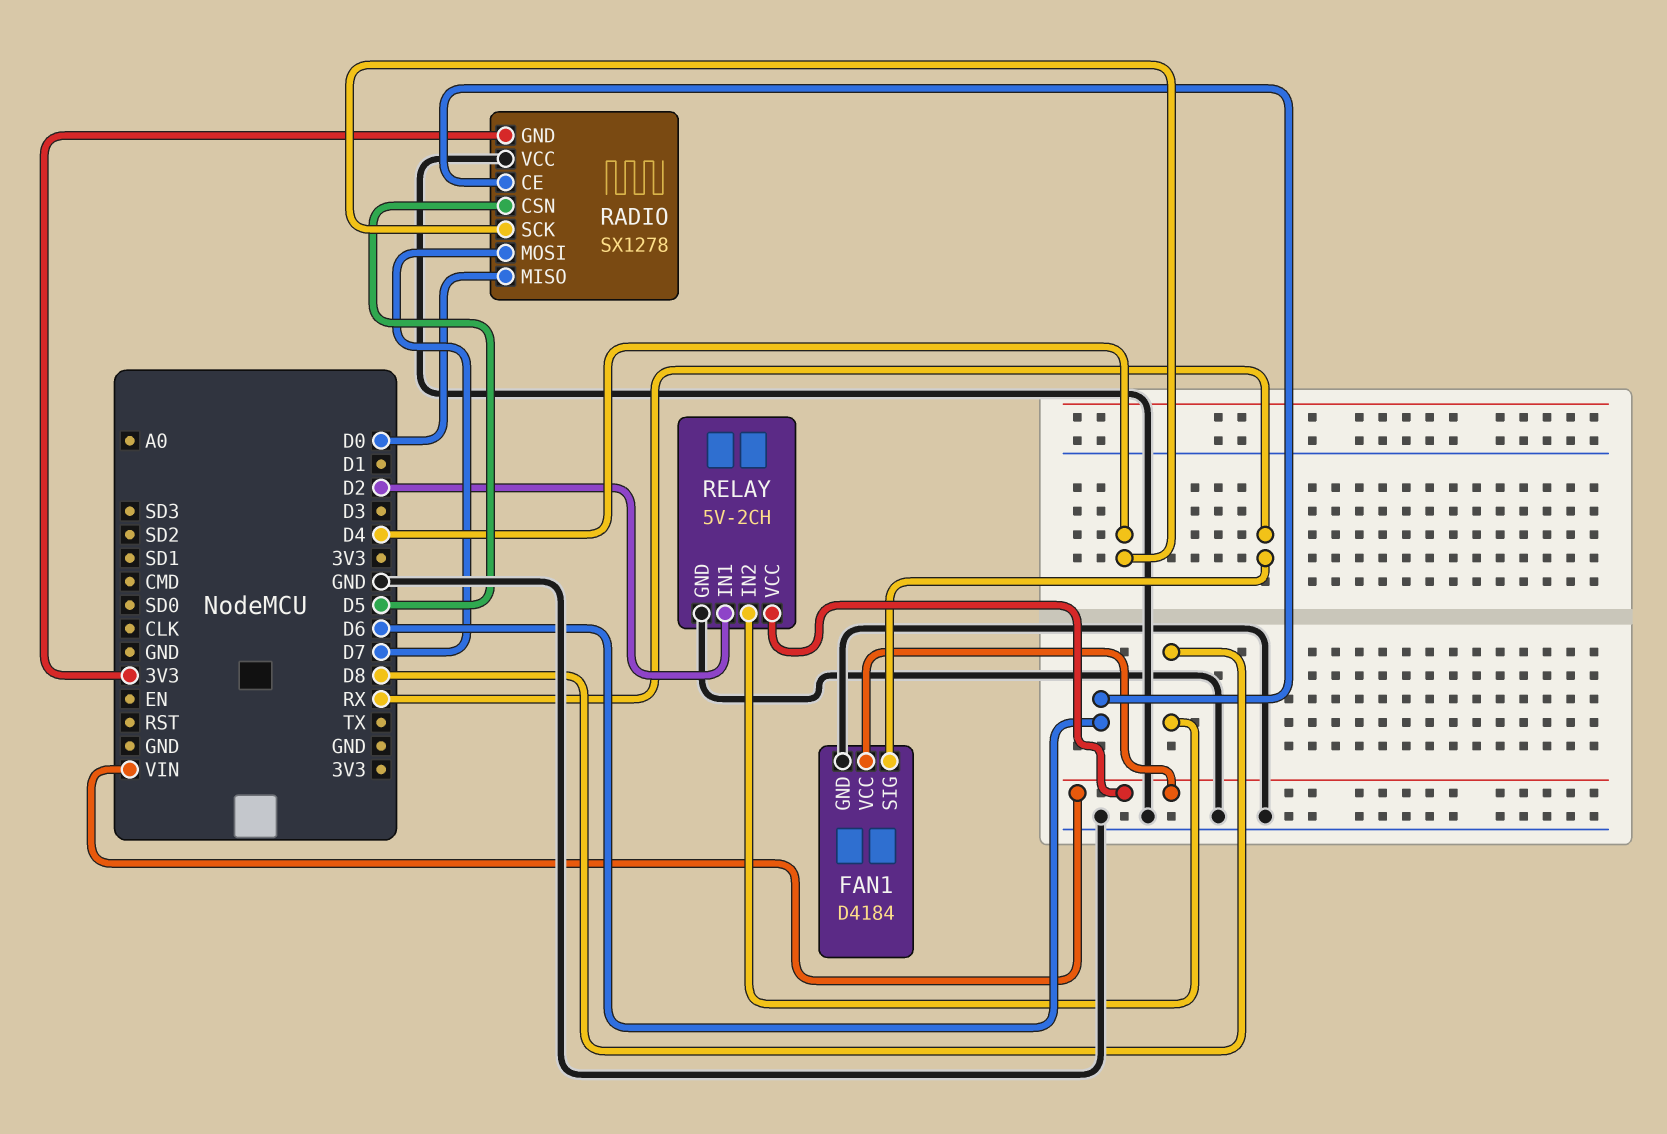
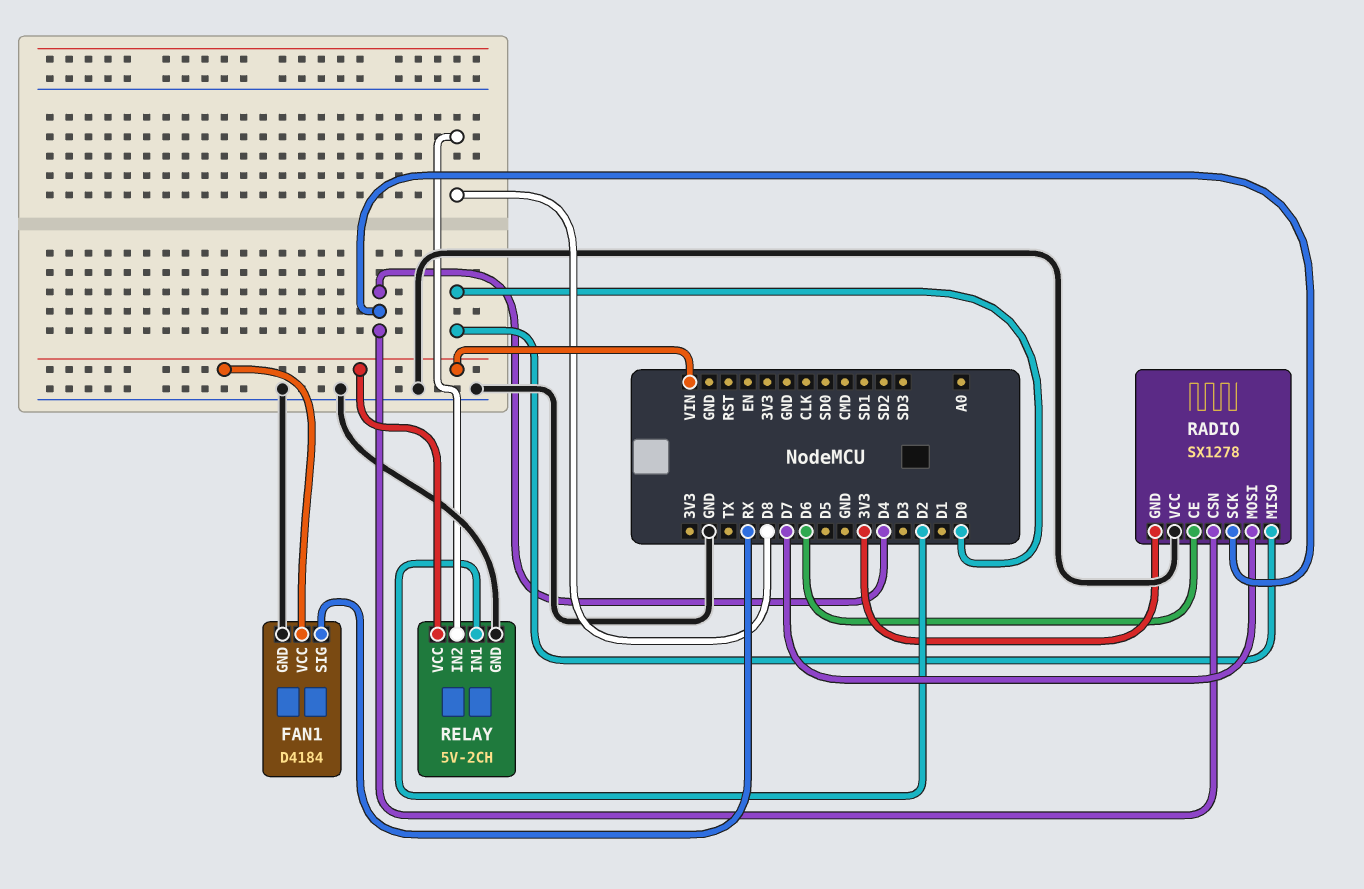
RADIO pin CSN: D5 -> D4

